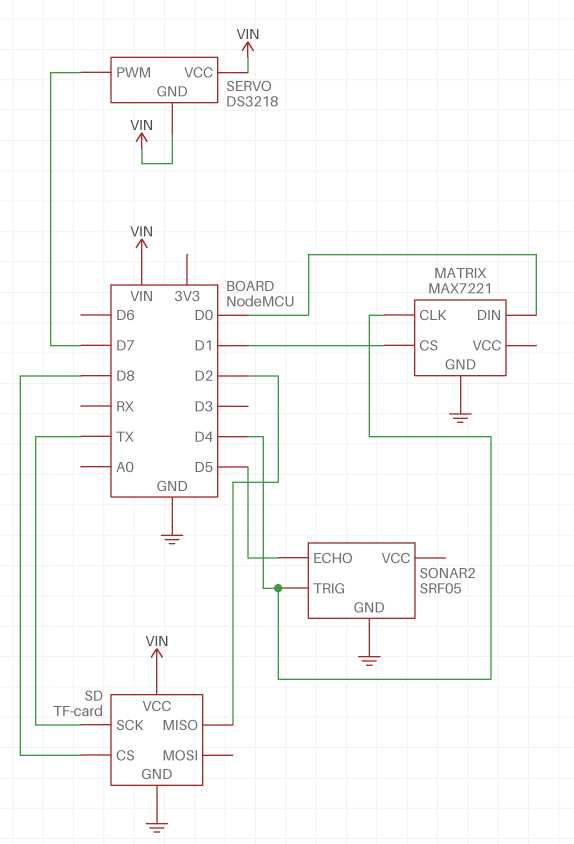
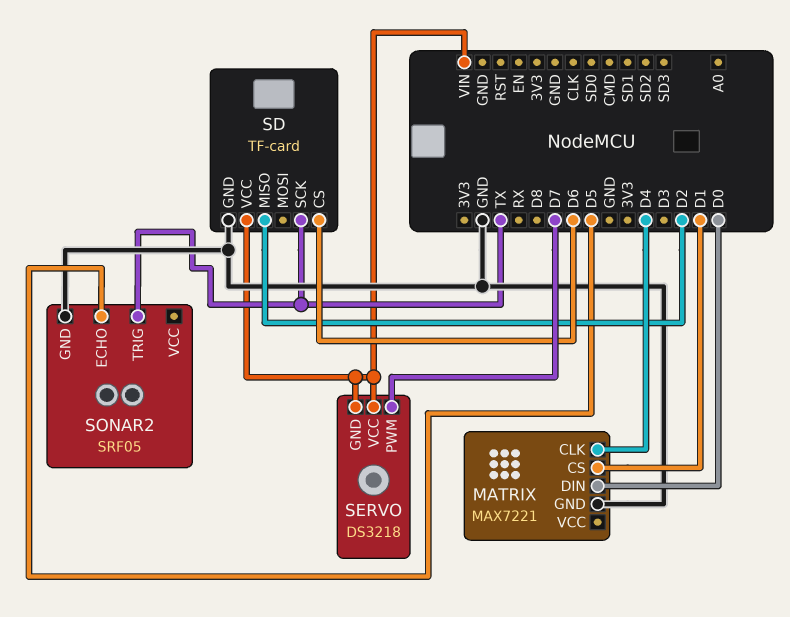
SD pin CS: D8 -> D6
SONAR2 pin TRIG: D4 -> TX

